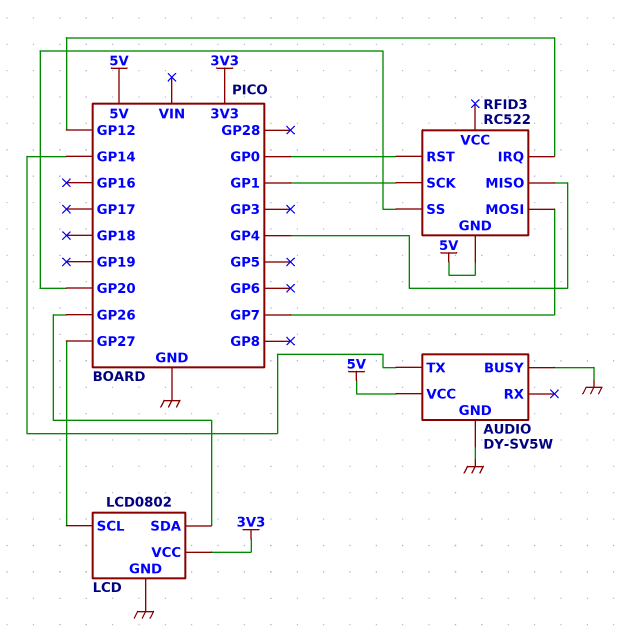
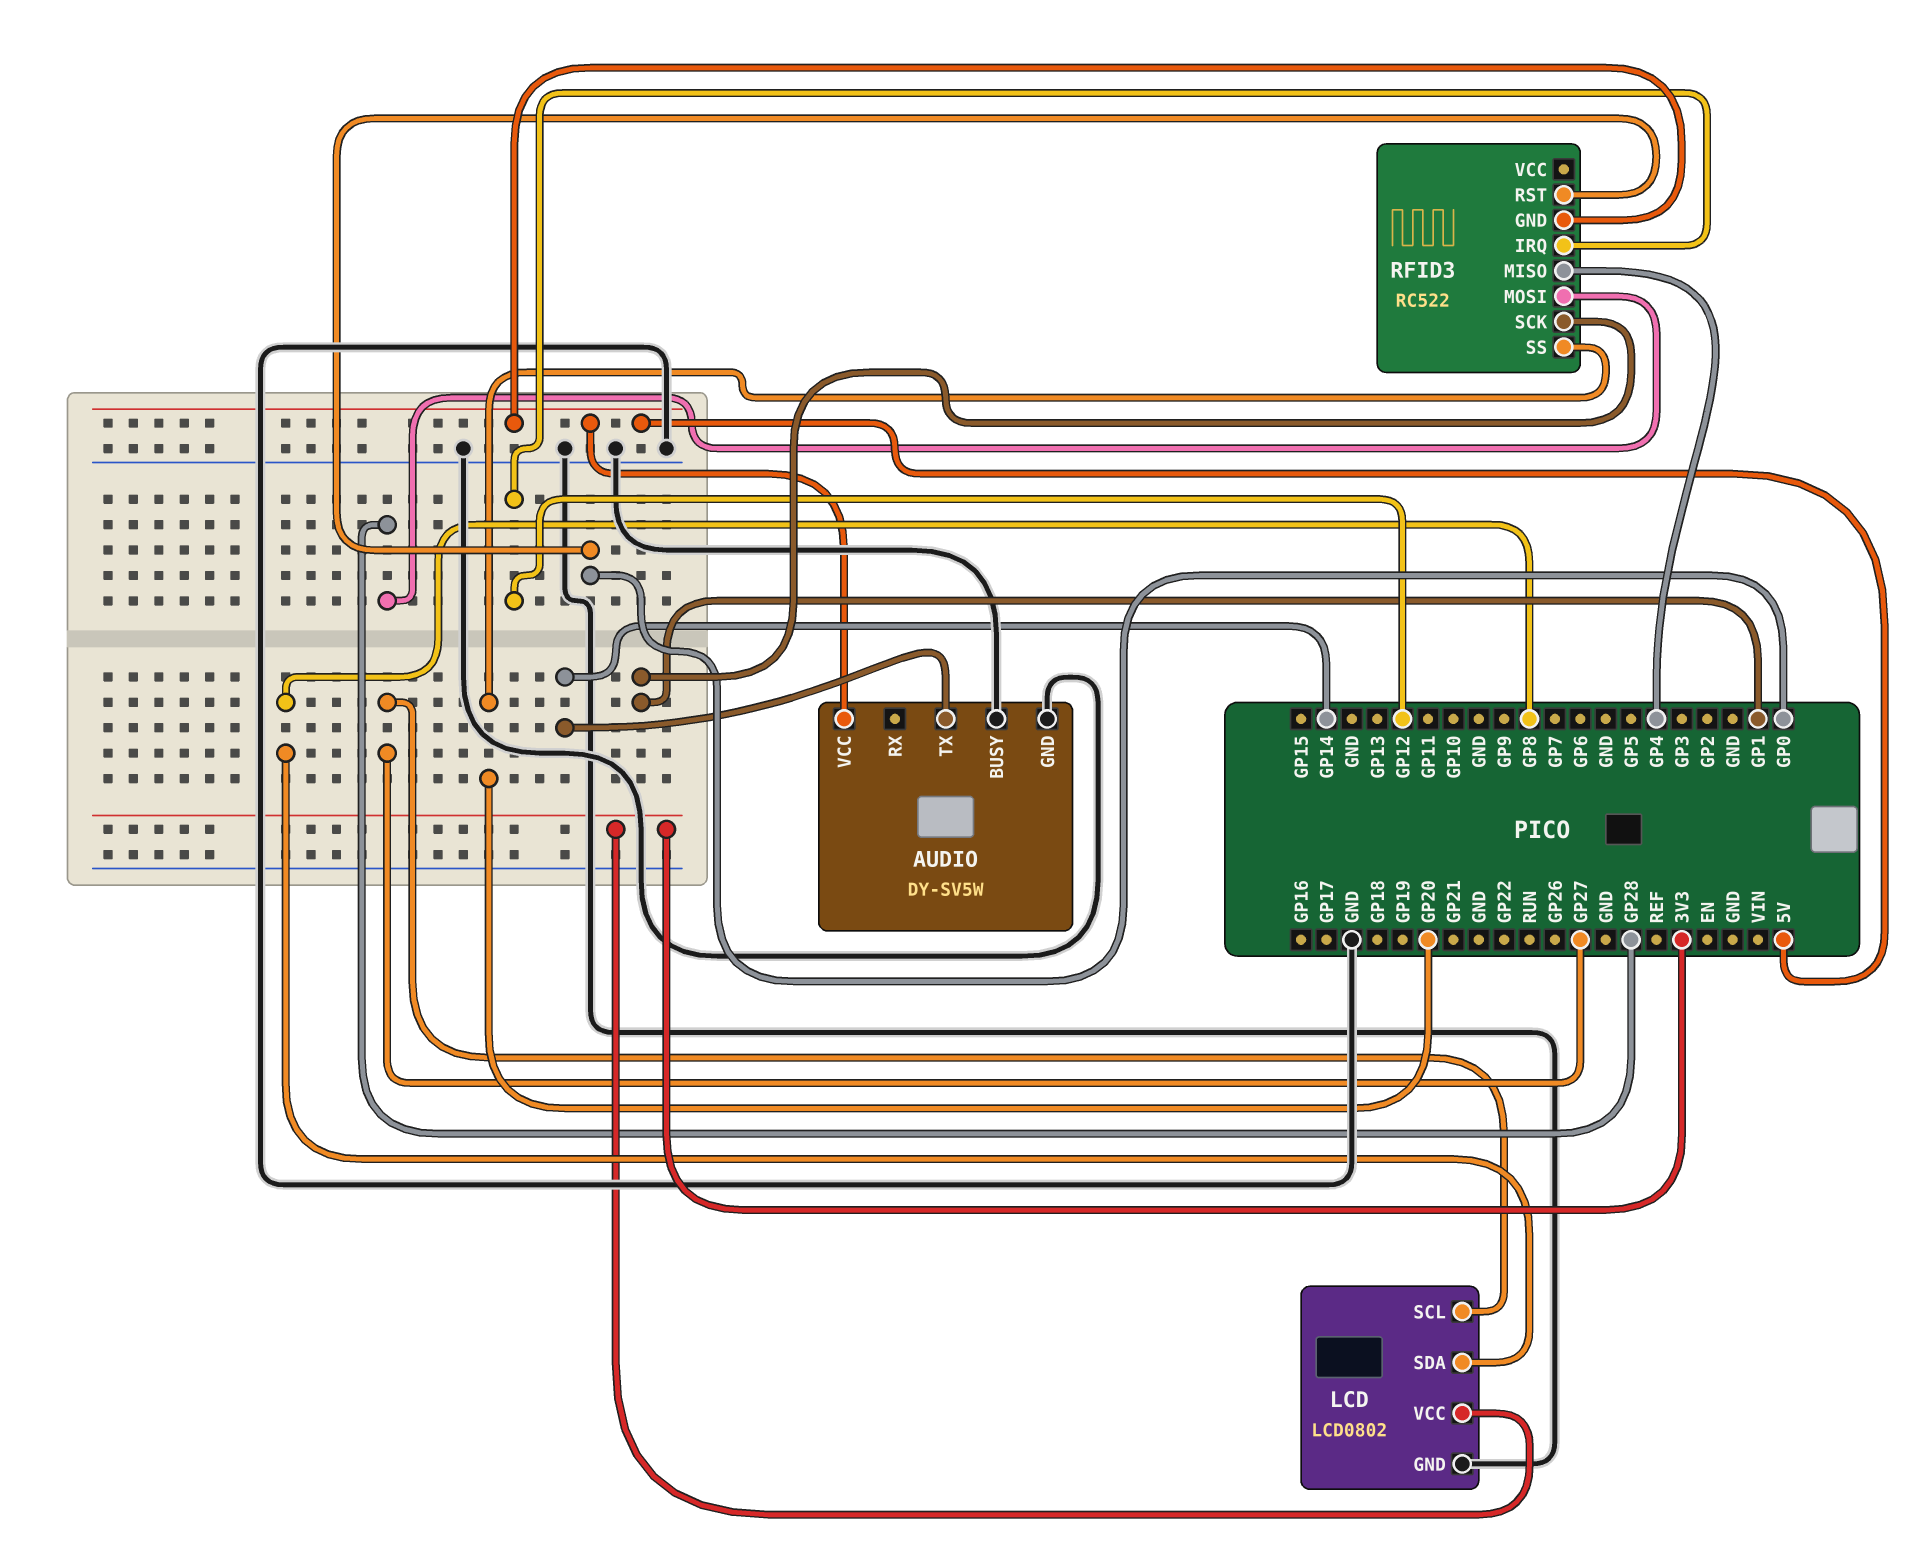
LCD pin SDA: GP26 -> GP8
RFID3 pin MOSI: GP7 -> GP28

